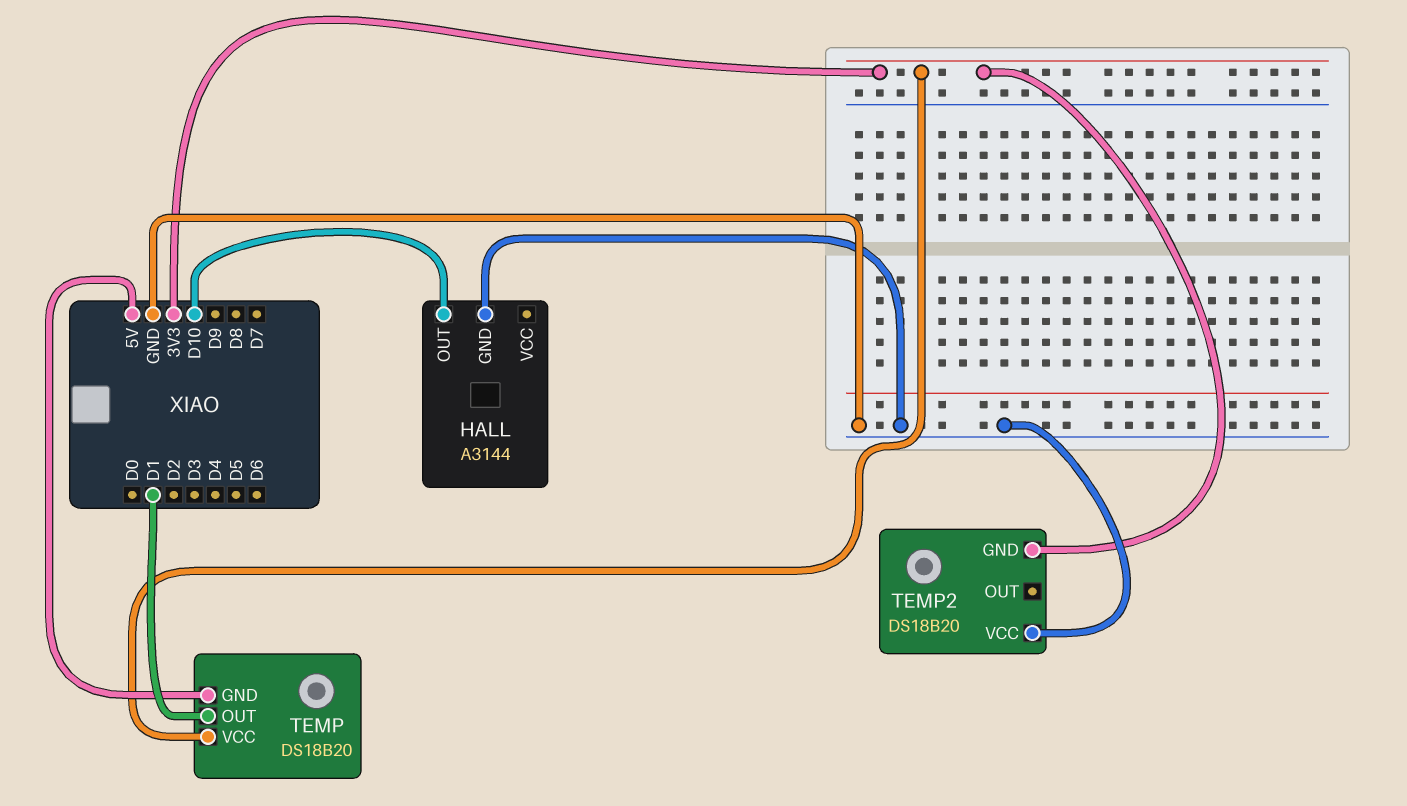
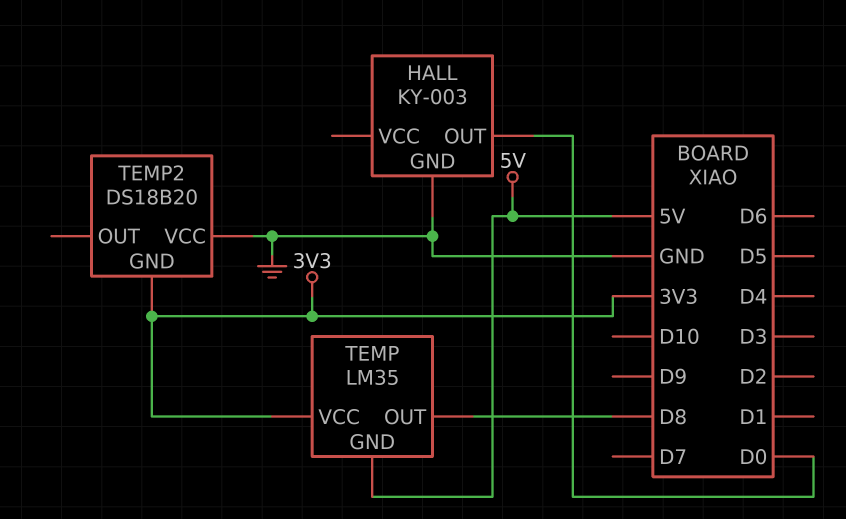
HALL: A3144 -> KY-003
HALL pin OUT: D10 -> D0
TEMP: DS18B20 -> LM35
TEMP pin OUT: D1 -> D8

